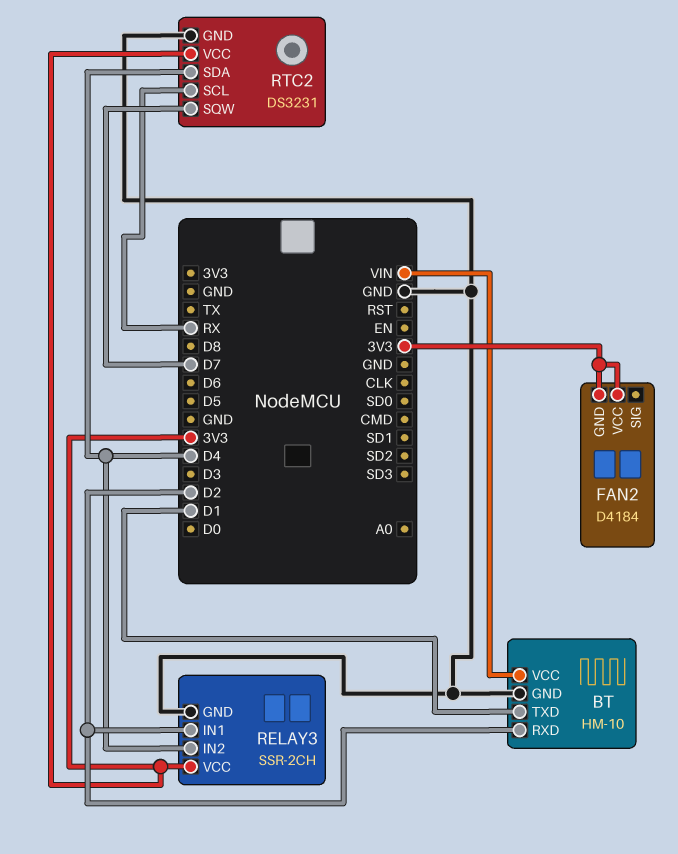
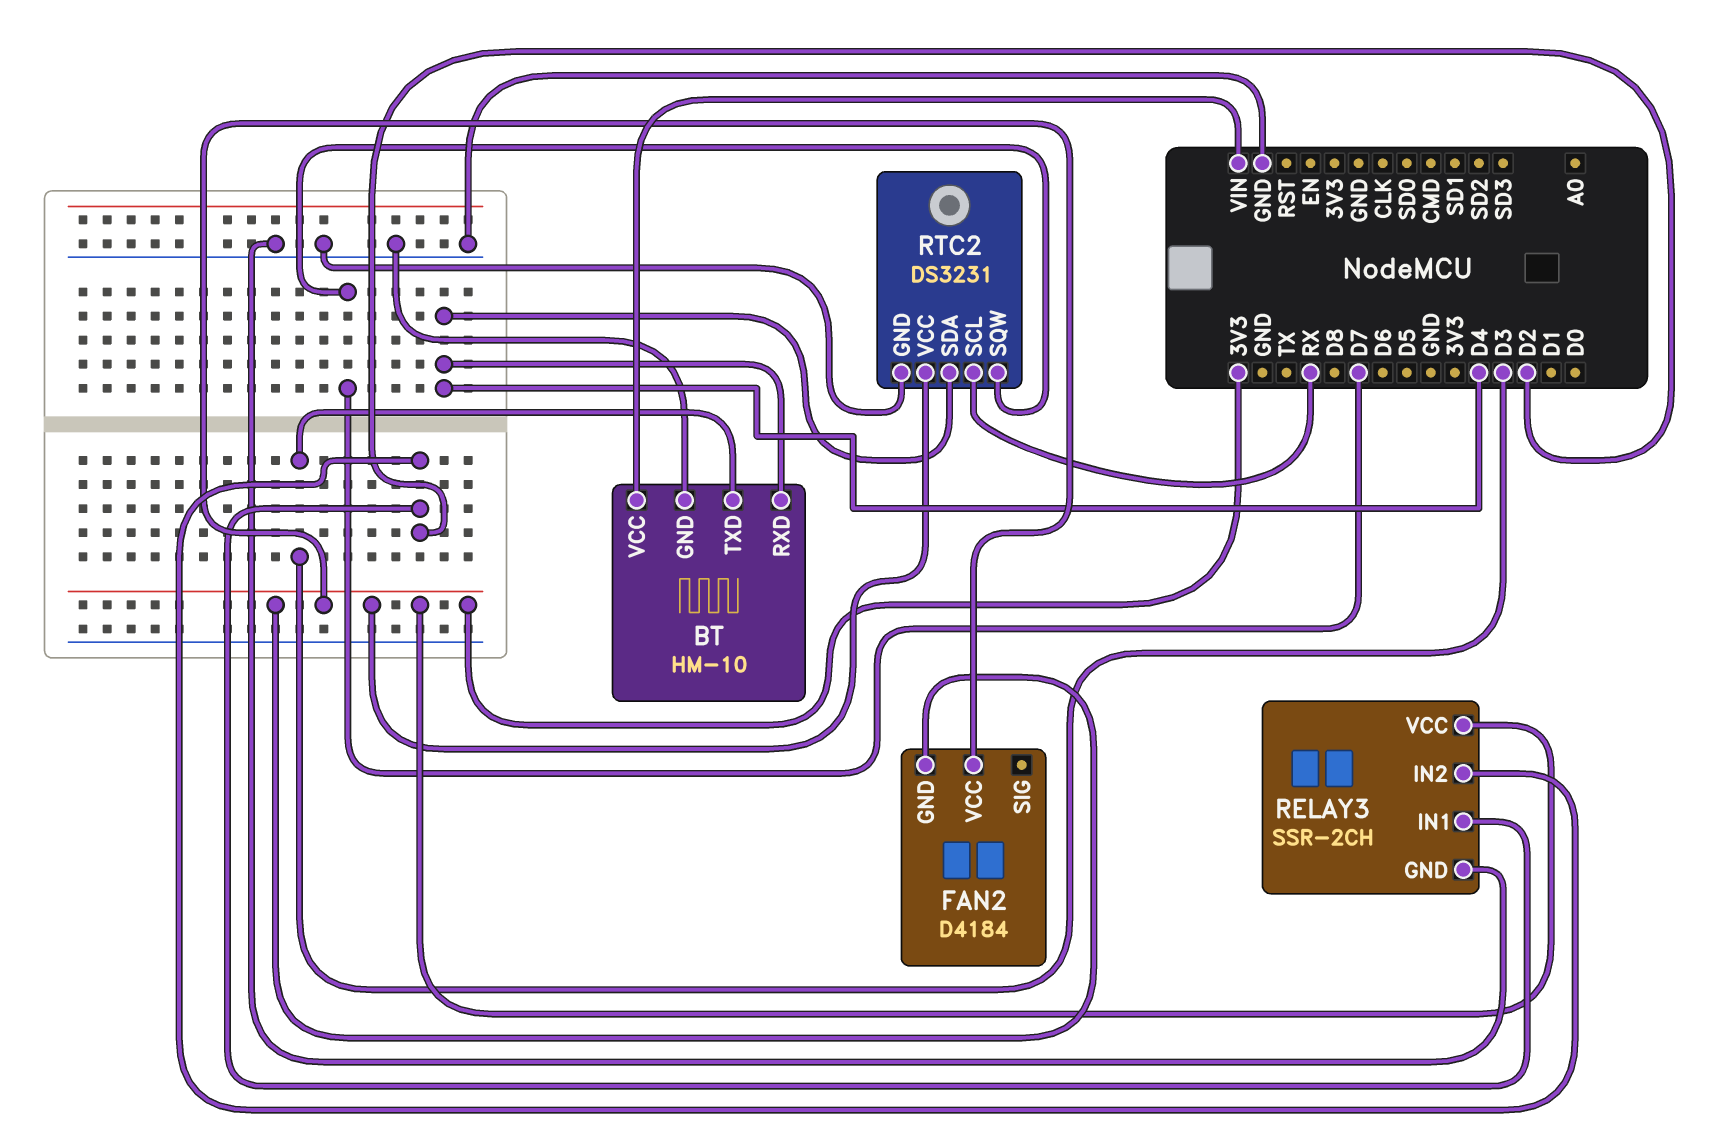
BT pin RXD: D2 -> D4
BT pin TXD: D1 -> D3
RELAY3 pin IN2: D4 -> D2

